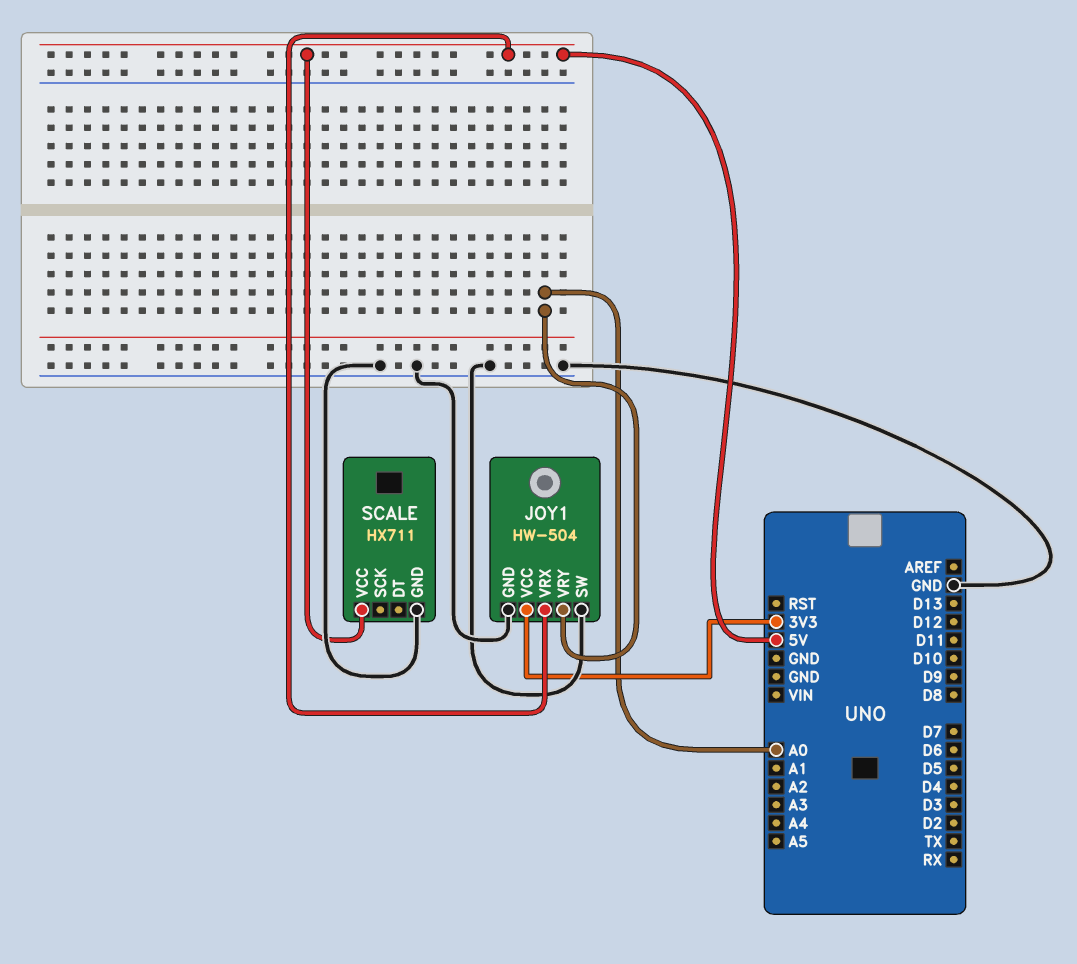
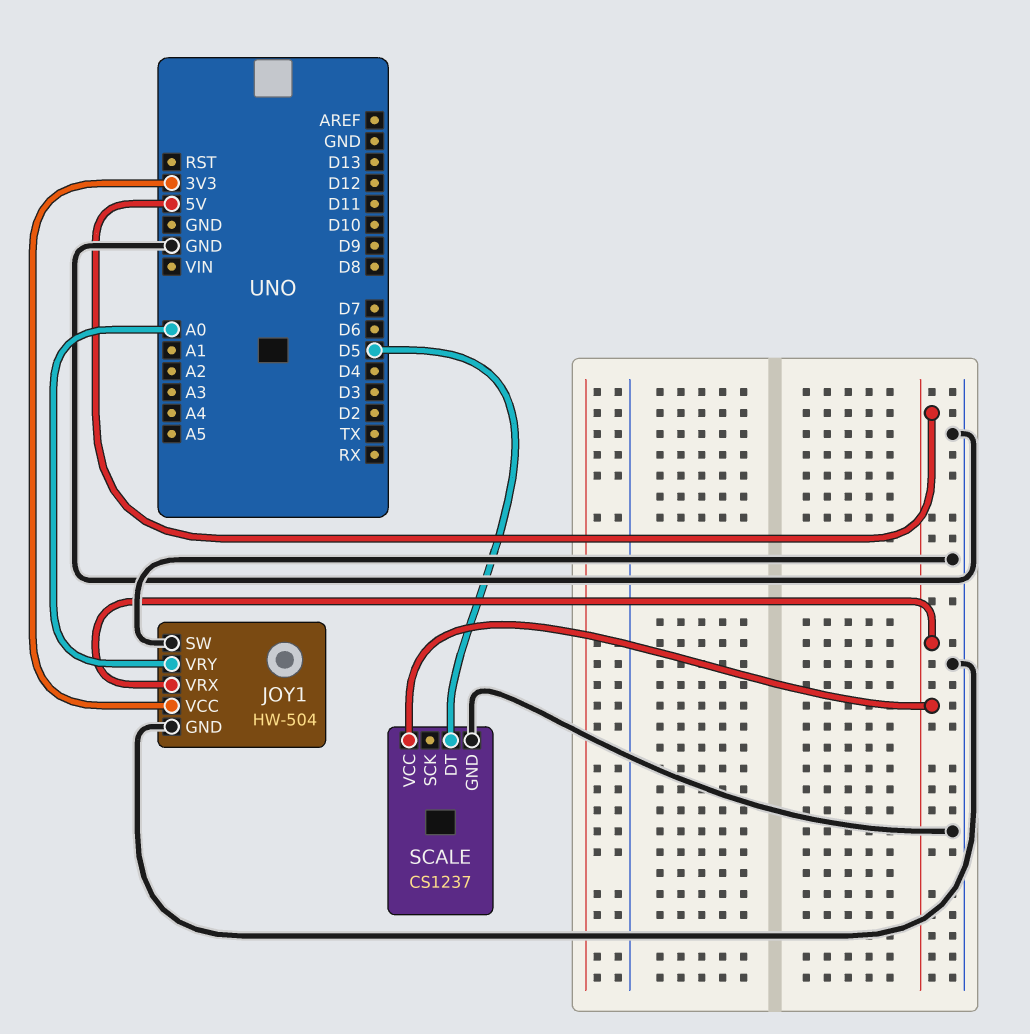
SCALE: HX711 -> CS1237
SCALE pin DT: none -> D5

